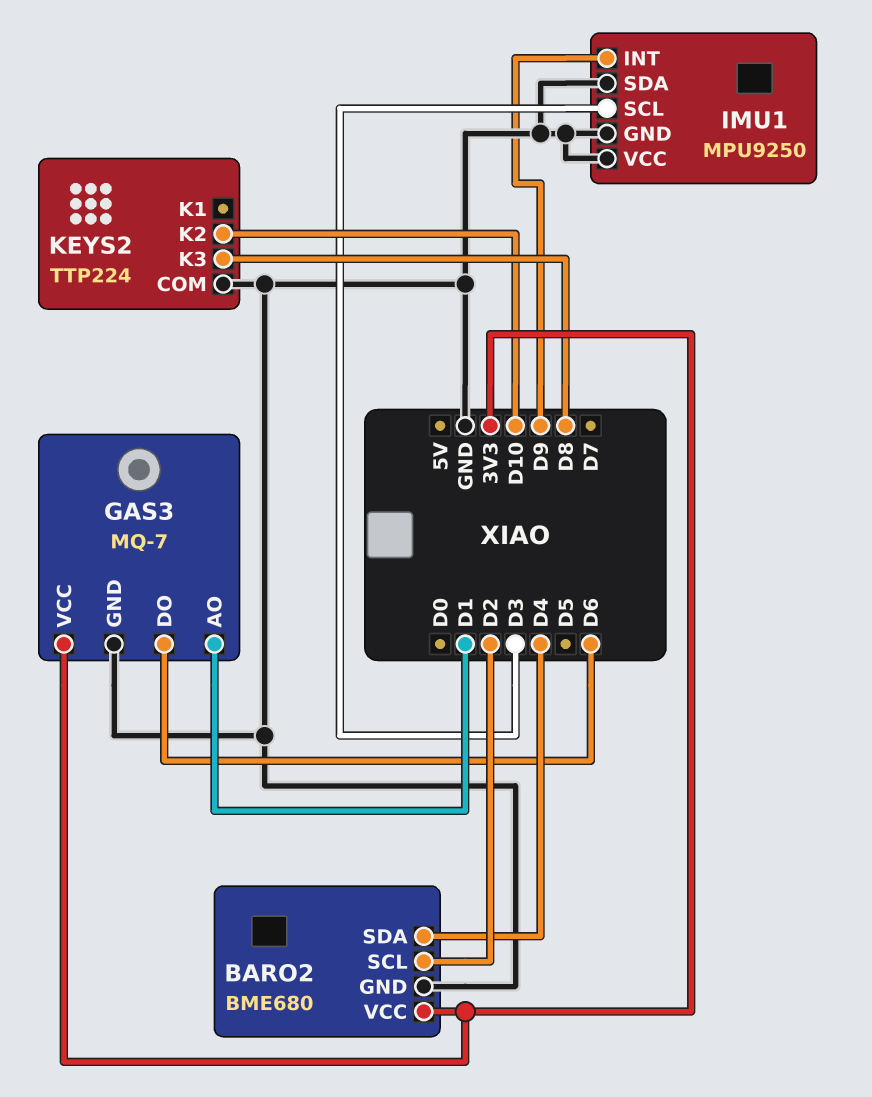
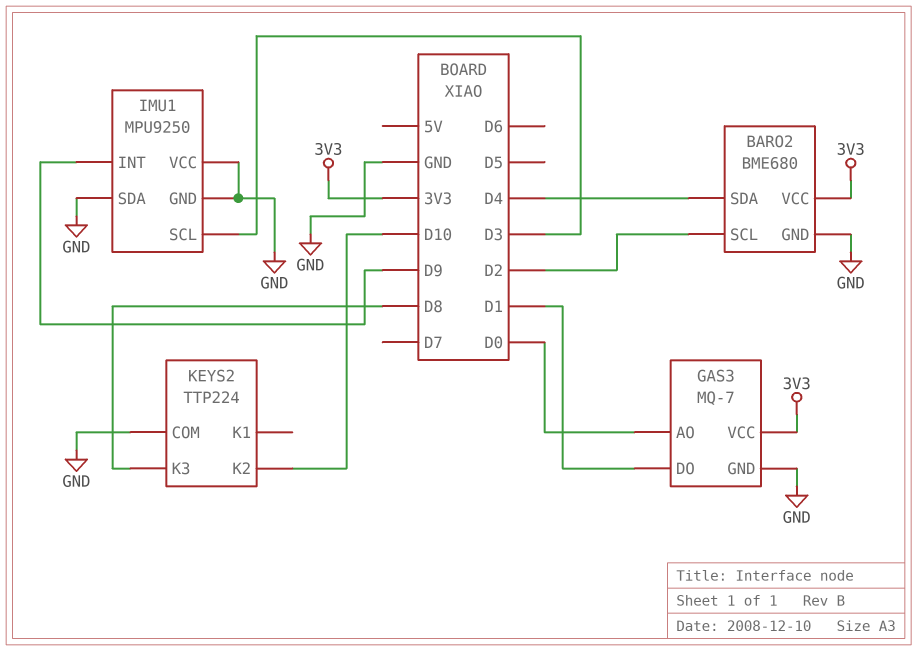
GAS3 pin AO: D1 -> D0
GAS3 pin DO: D6 -> D1

